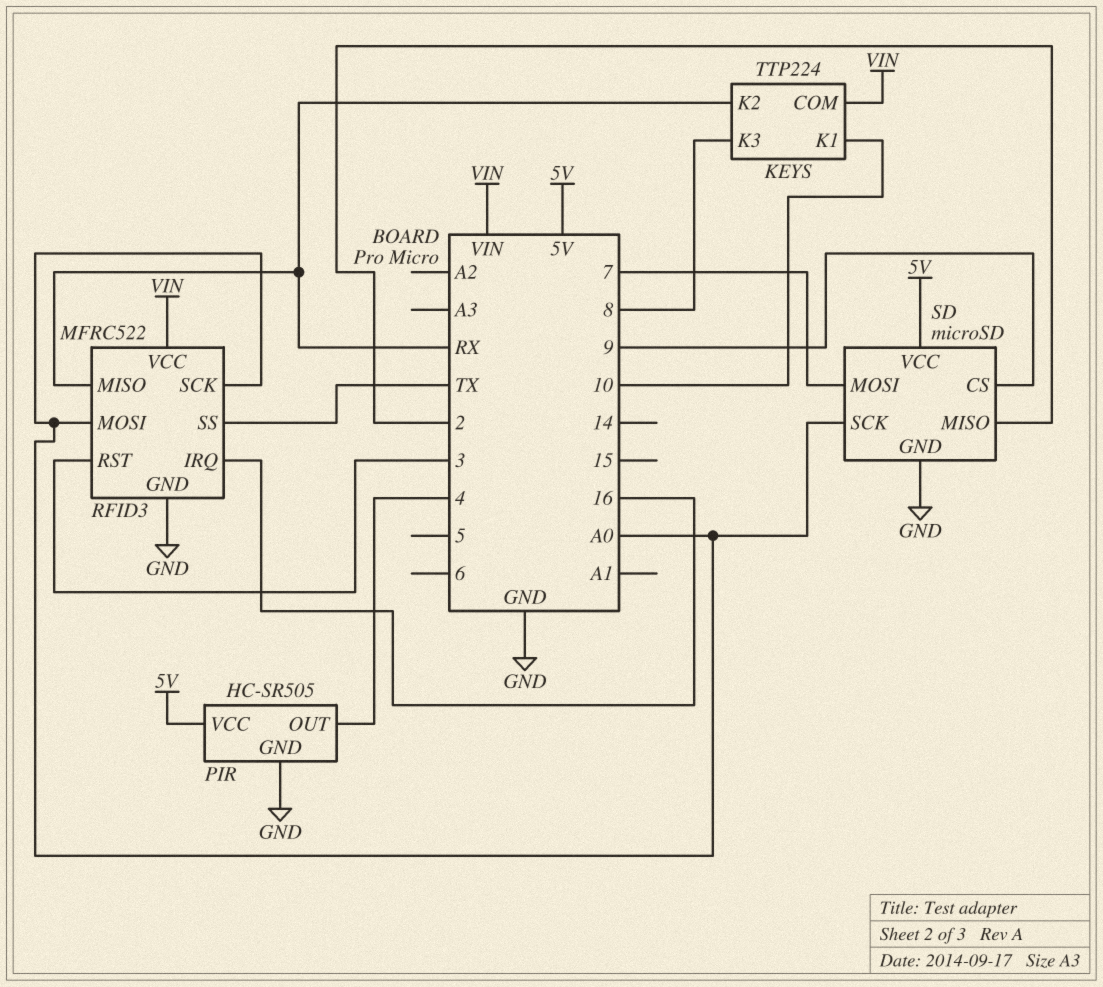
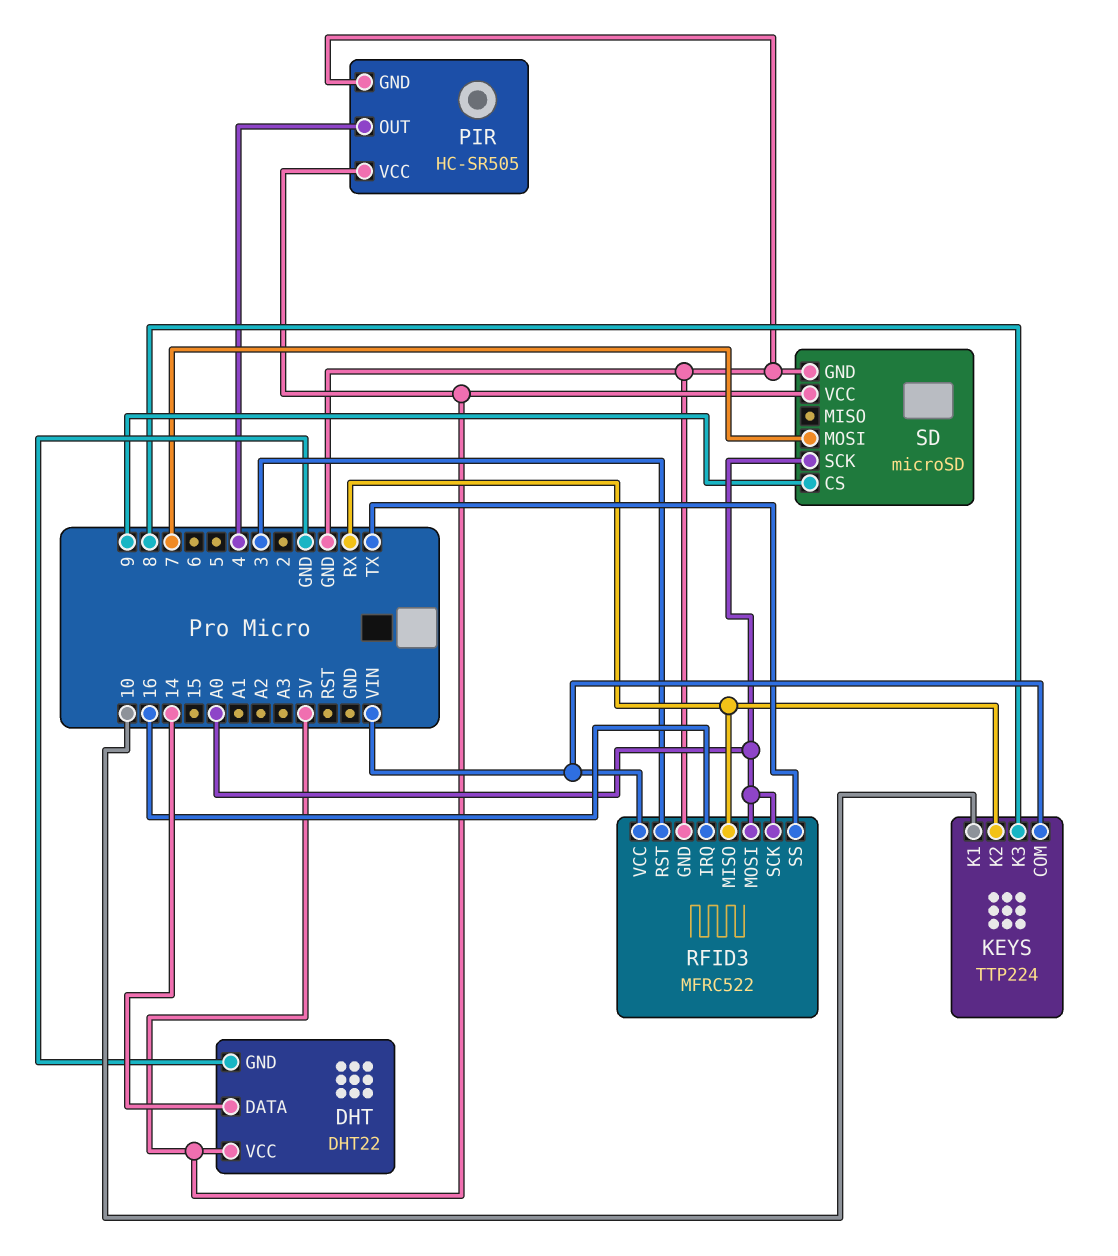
DHT: none -> DHT22
DHT pin DATA: none -> 14
DHT pin GND: none -> GND
DHT pin VCC: none -> 5V
SD pin MISO: 2 -> none

